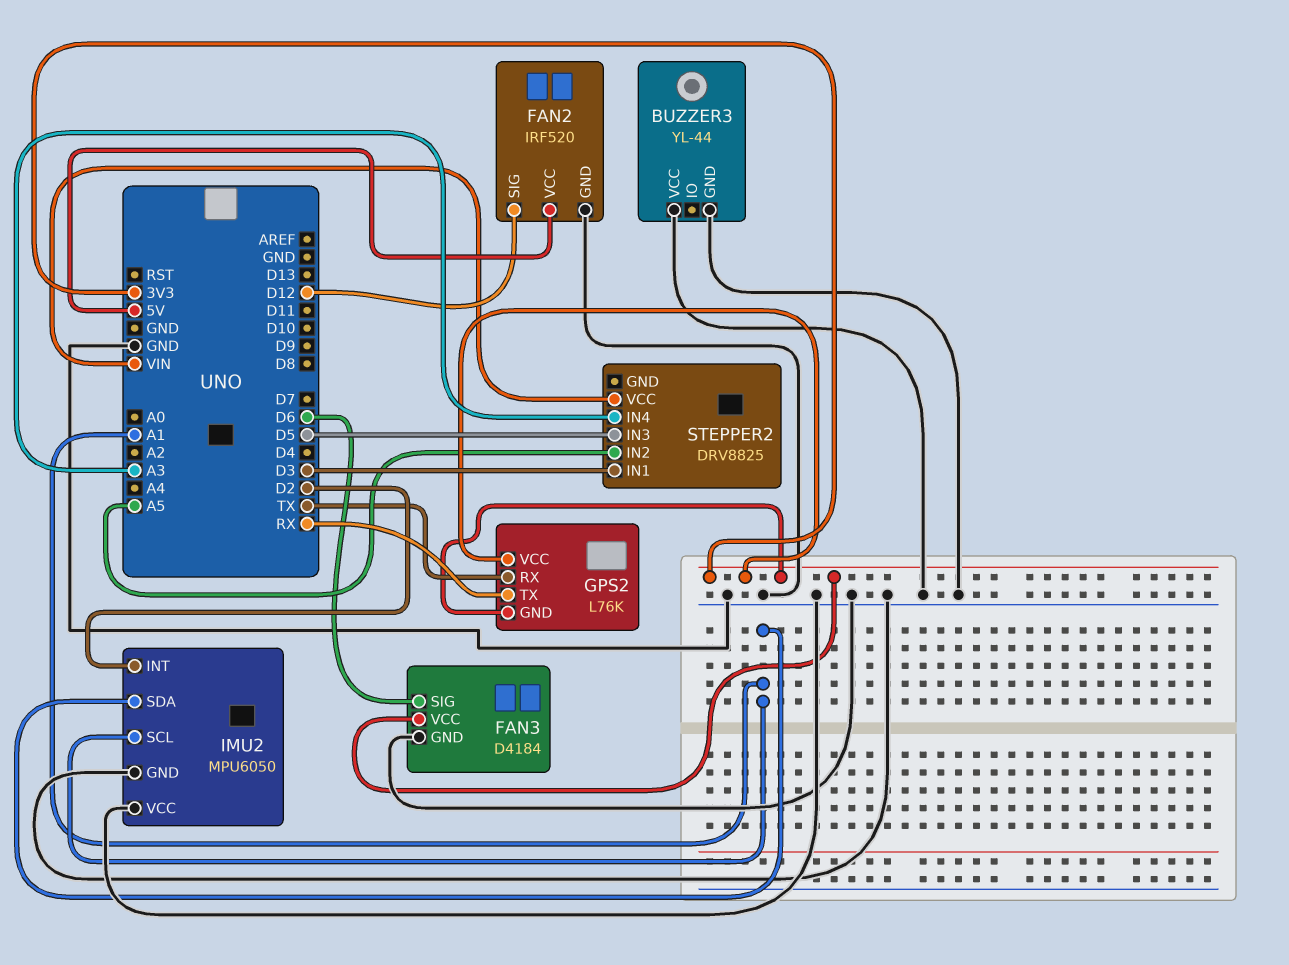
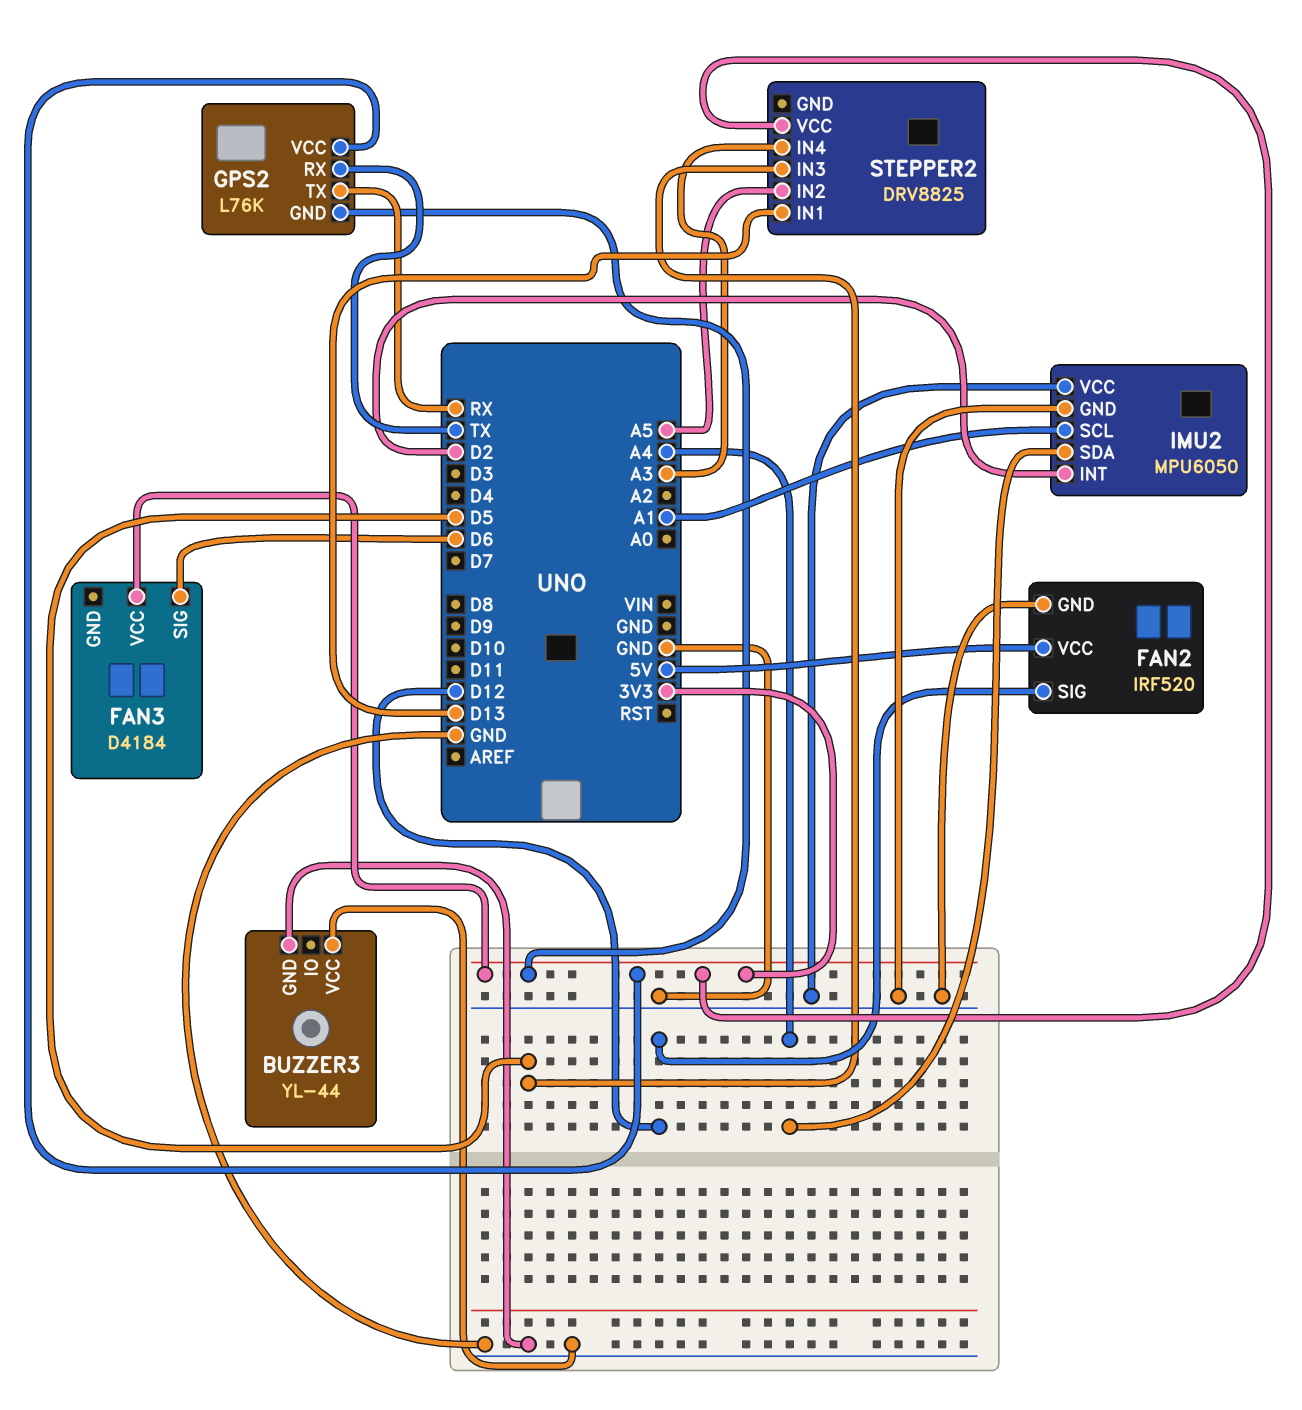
FAN3 pin GND: GND -> none
IMU2 pin SDA: A1 -> A4
STEPPER2 pin IN1: D3 -> D13
STEPPER2 pin VCC: VIN -> 3V3

